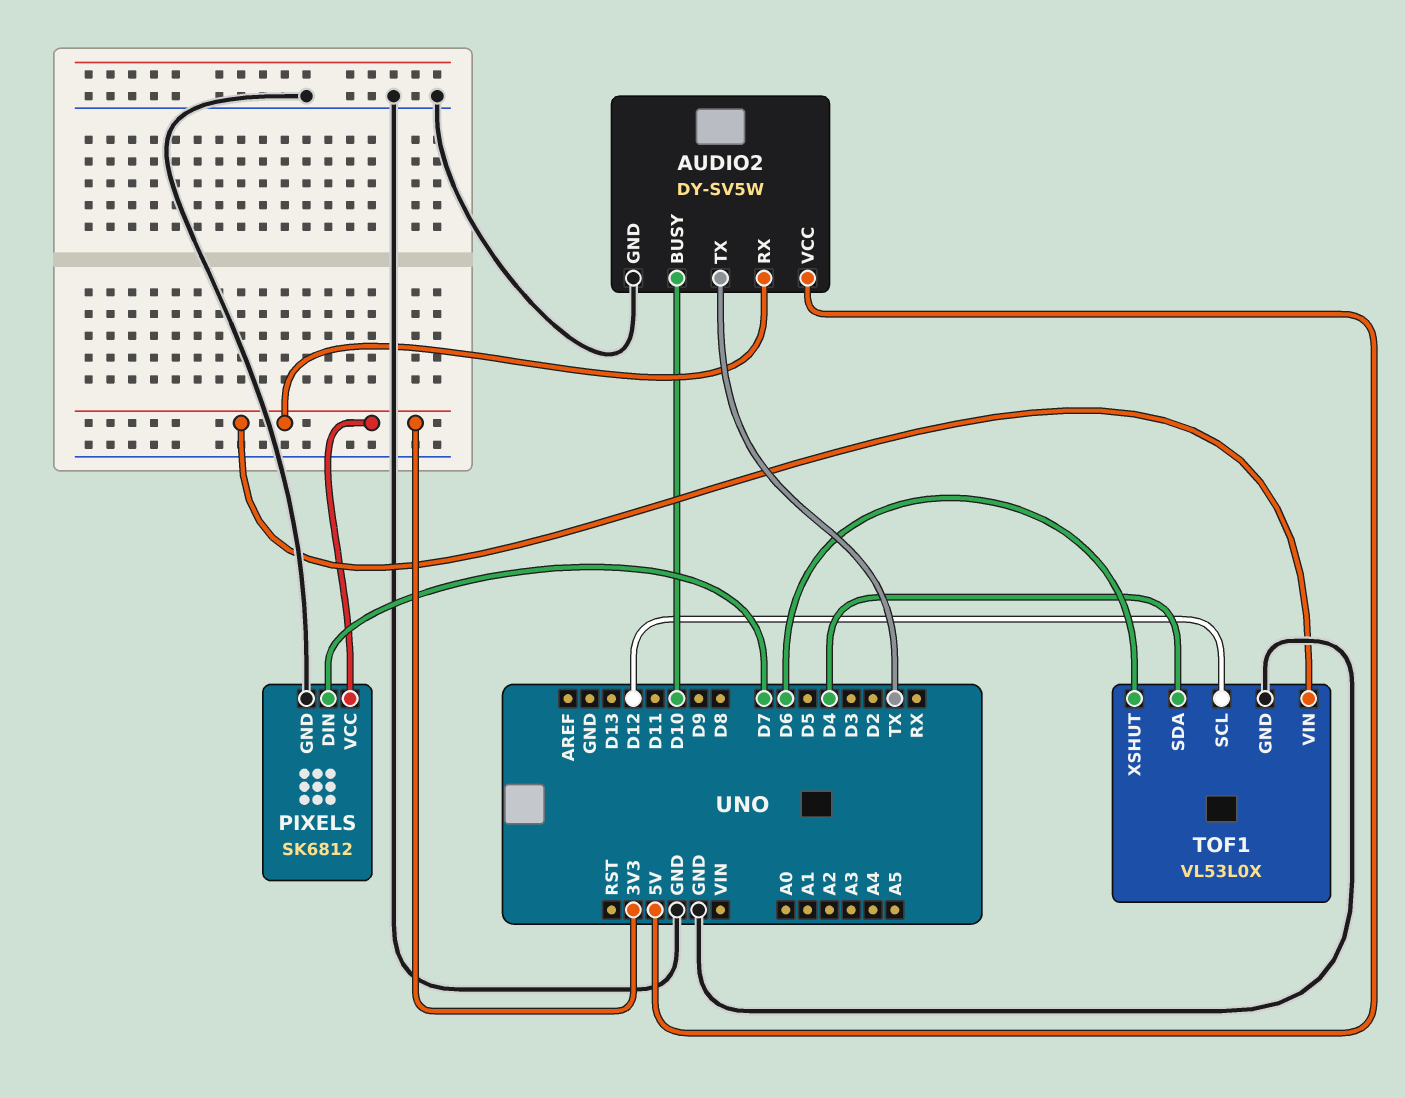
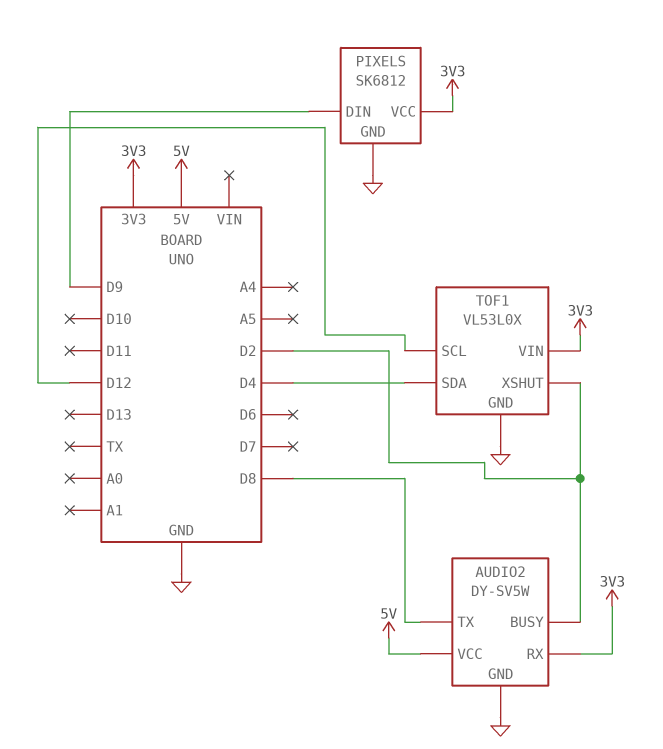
AUDIO2 pin BUSY: D10 -> D2
AUDIO2 pin TX: TX -> D8
PIXELS pin DIN: D7 -> D9
TOF1 pin XSHUT: D6 -> D2

